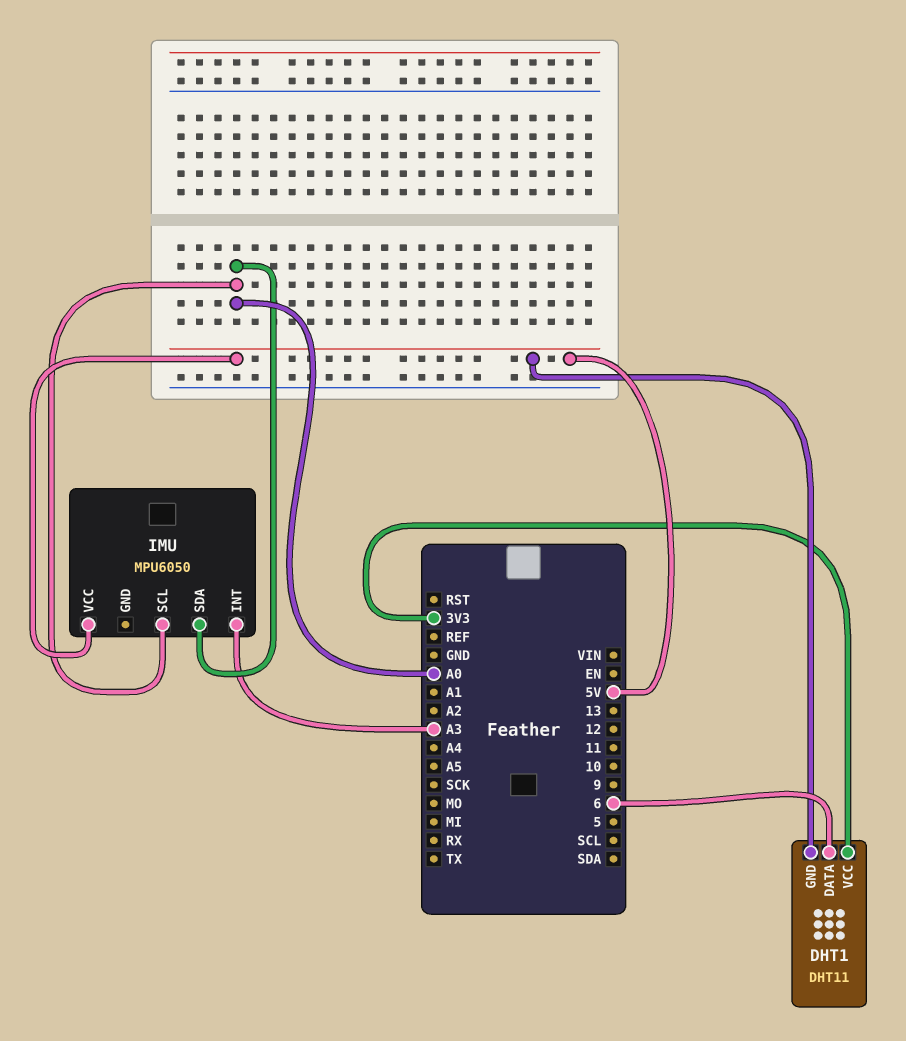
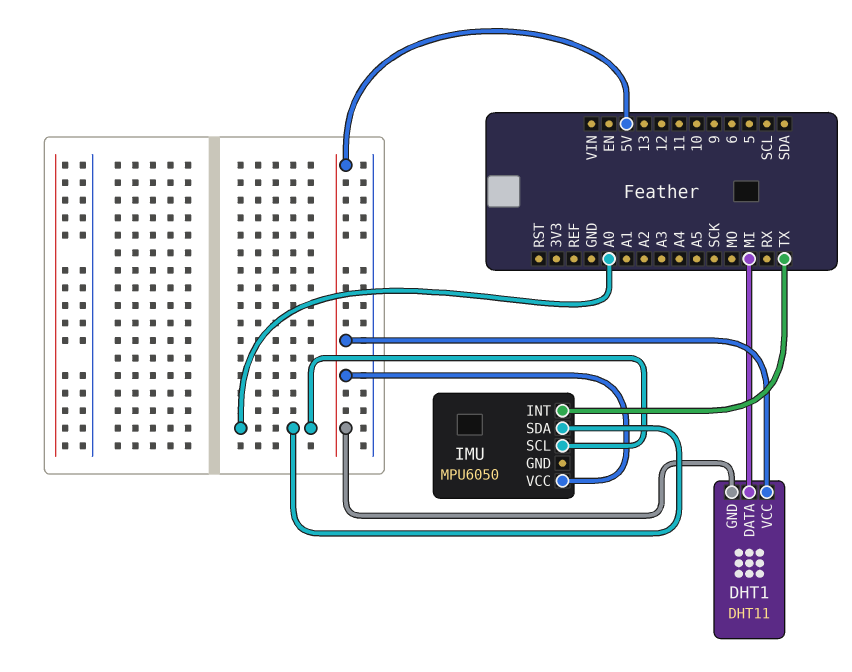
DHT1 pin DATA: 6 -> MI
DHT1 pin VCC: 3V3 -> 5V
IMU pin INT: A3 -> TX

